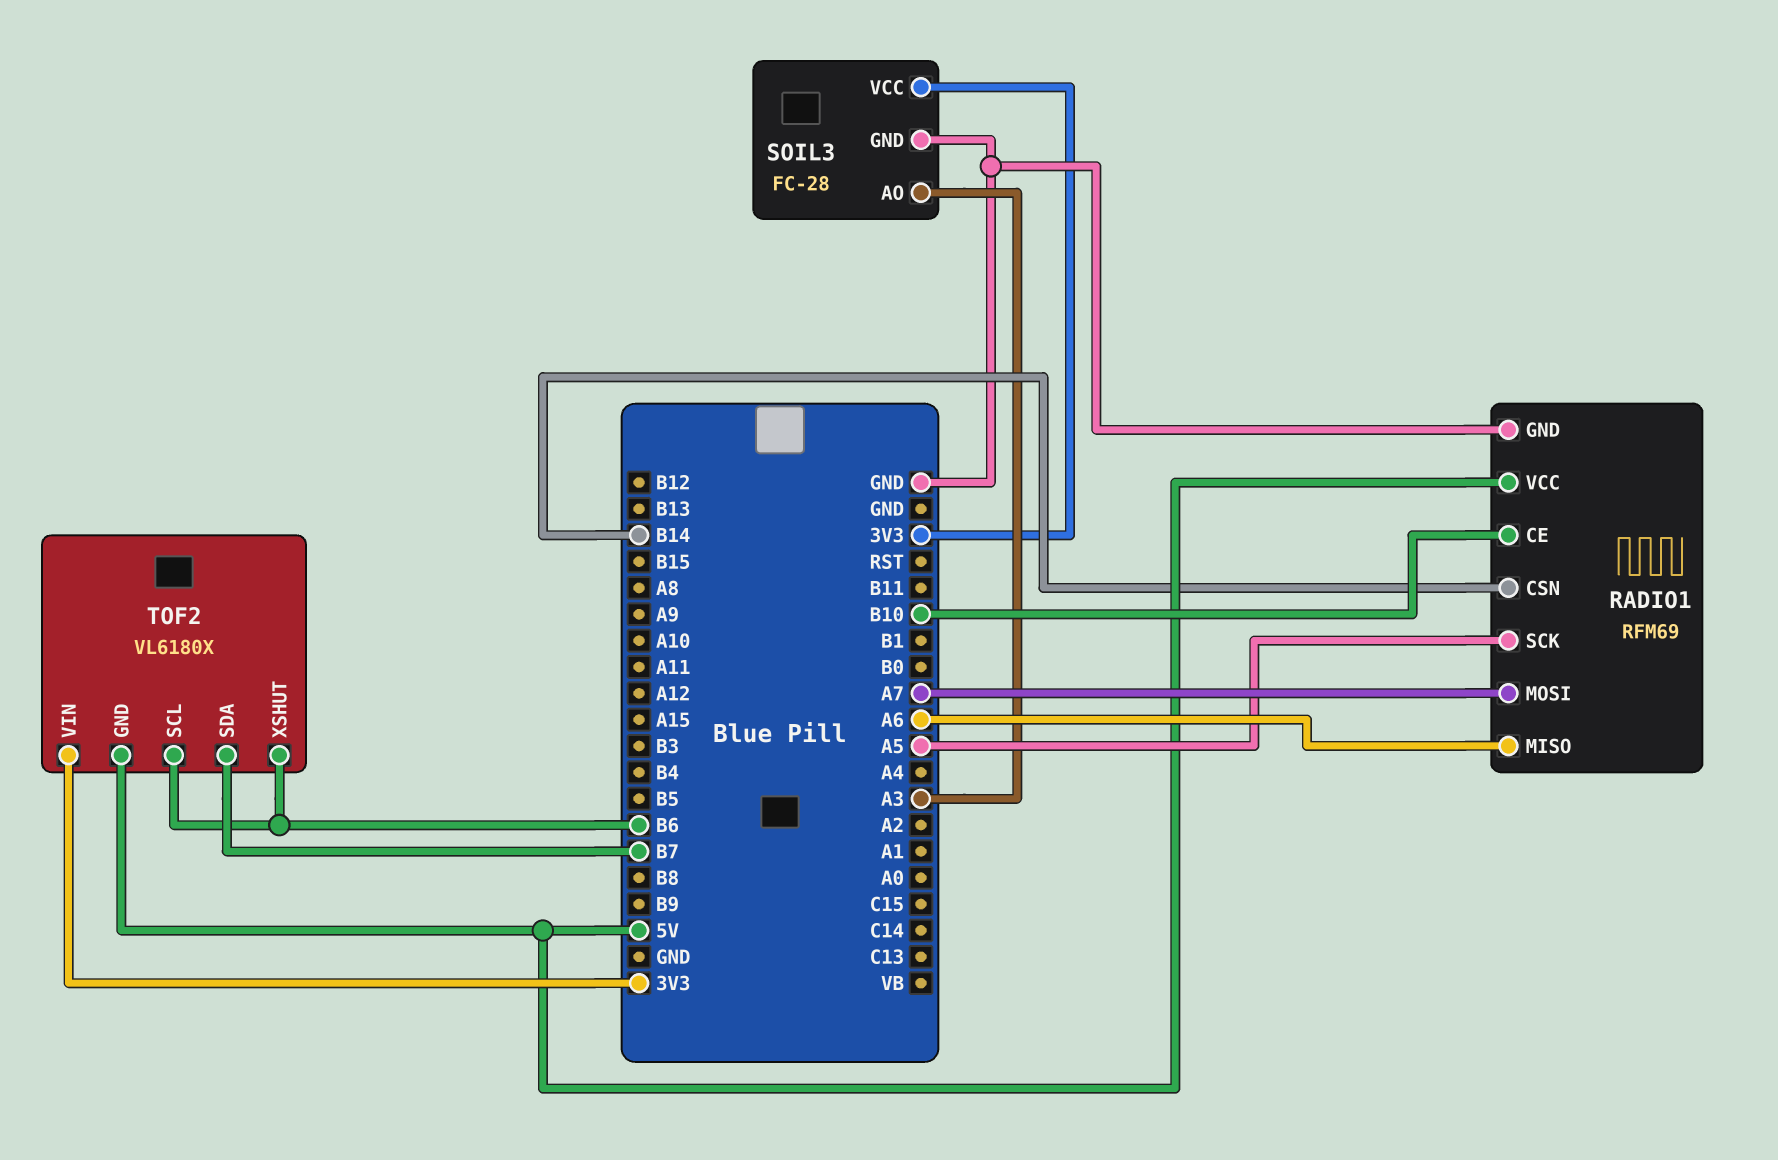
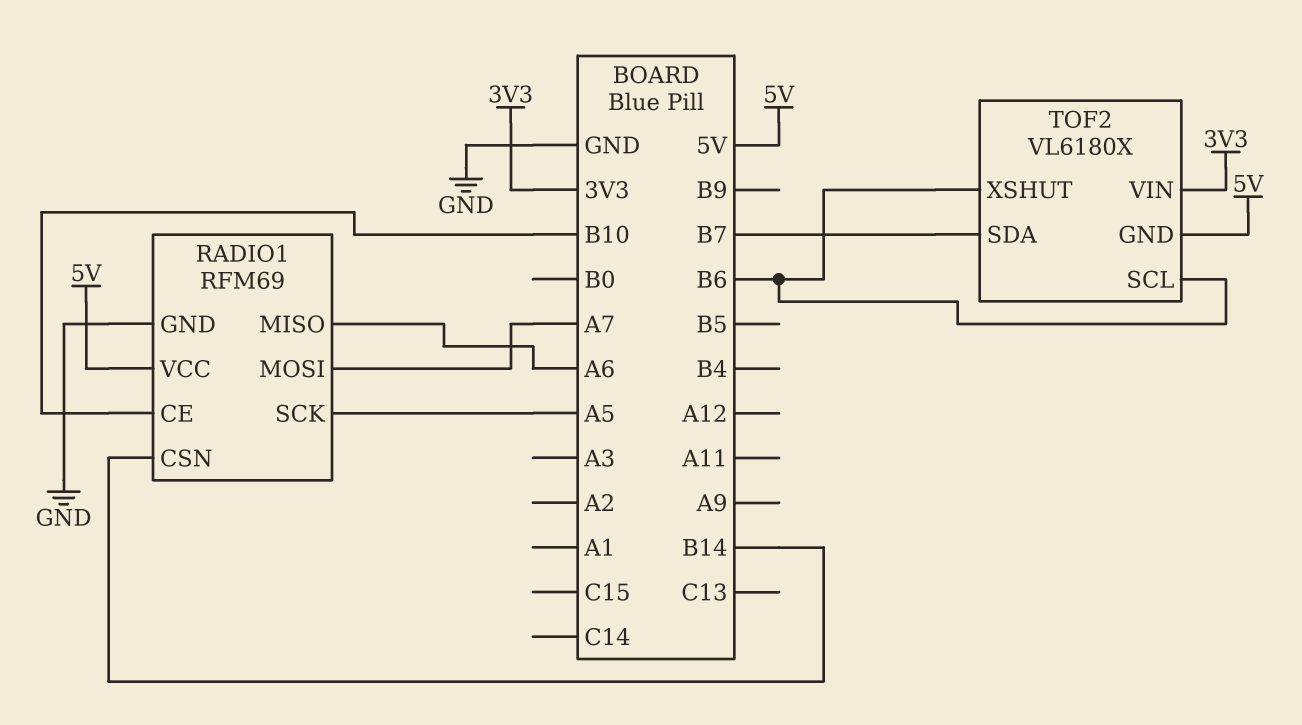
SOIL3: FC-28 -> none
SOIL3 pin AO: A3 -> none
SOIL3 pin GND: GND -> none
SOIL3 pin VCC: 3V3 -> none

